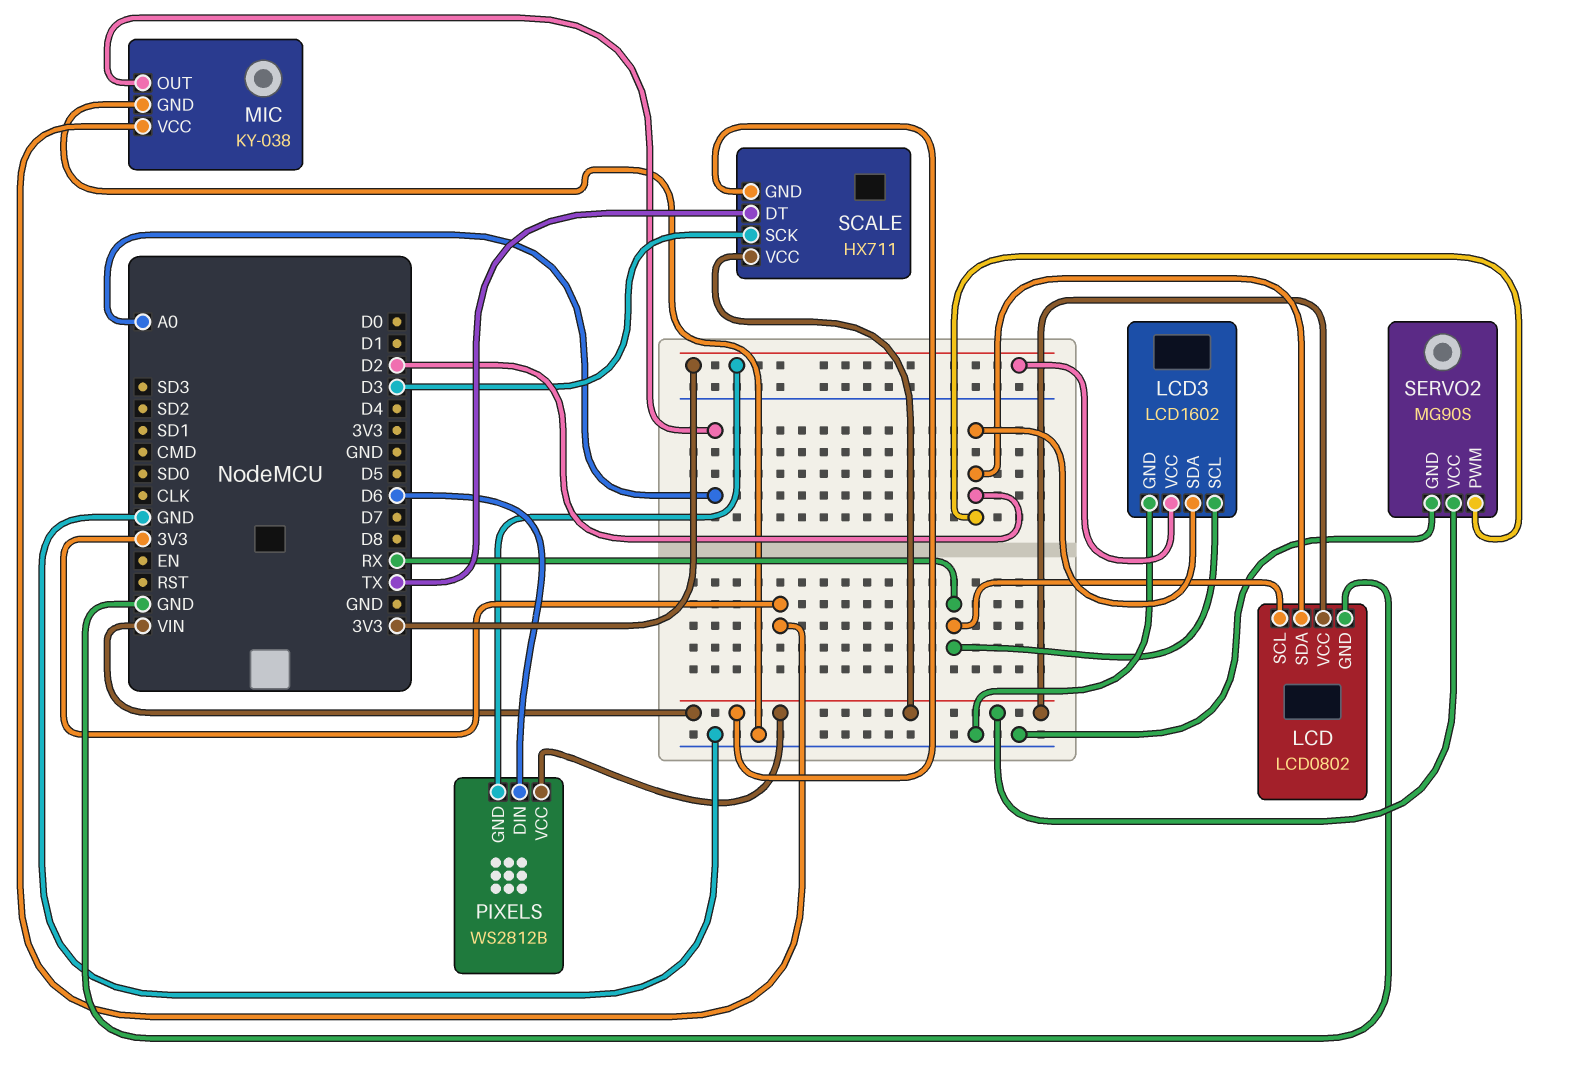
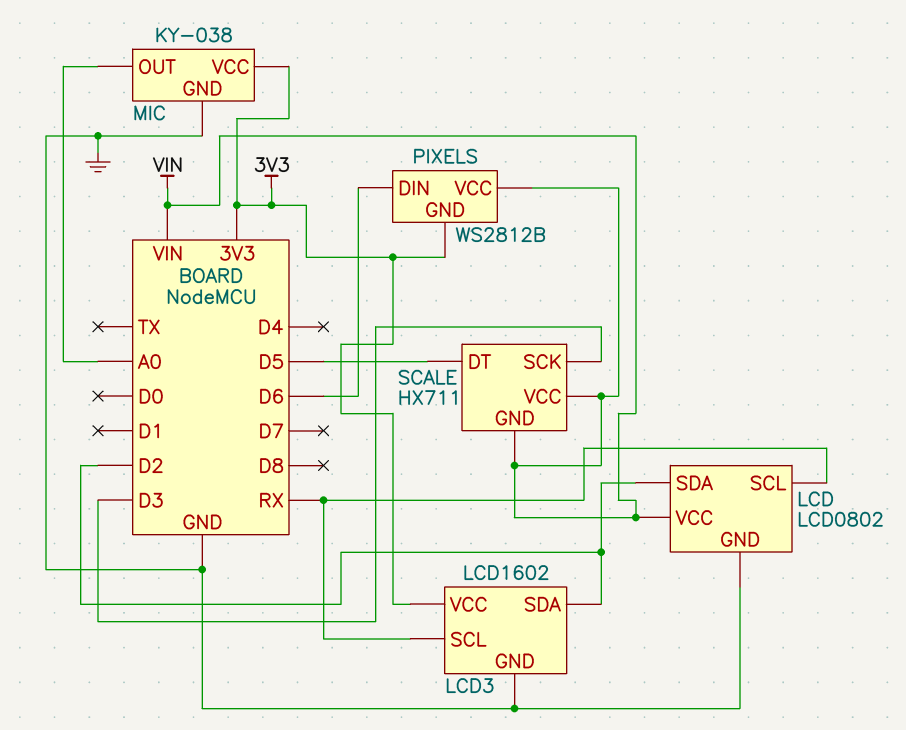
SCALE pin DT: TX -> D5
SERVO2: MG90S -> none
SERVO2 pin GND: GND -> none
SERVO2 pin PWM: D2 -> none
SERVO2 pin VCC: VIN -> none

